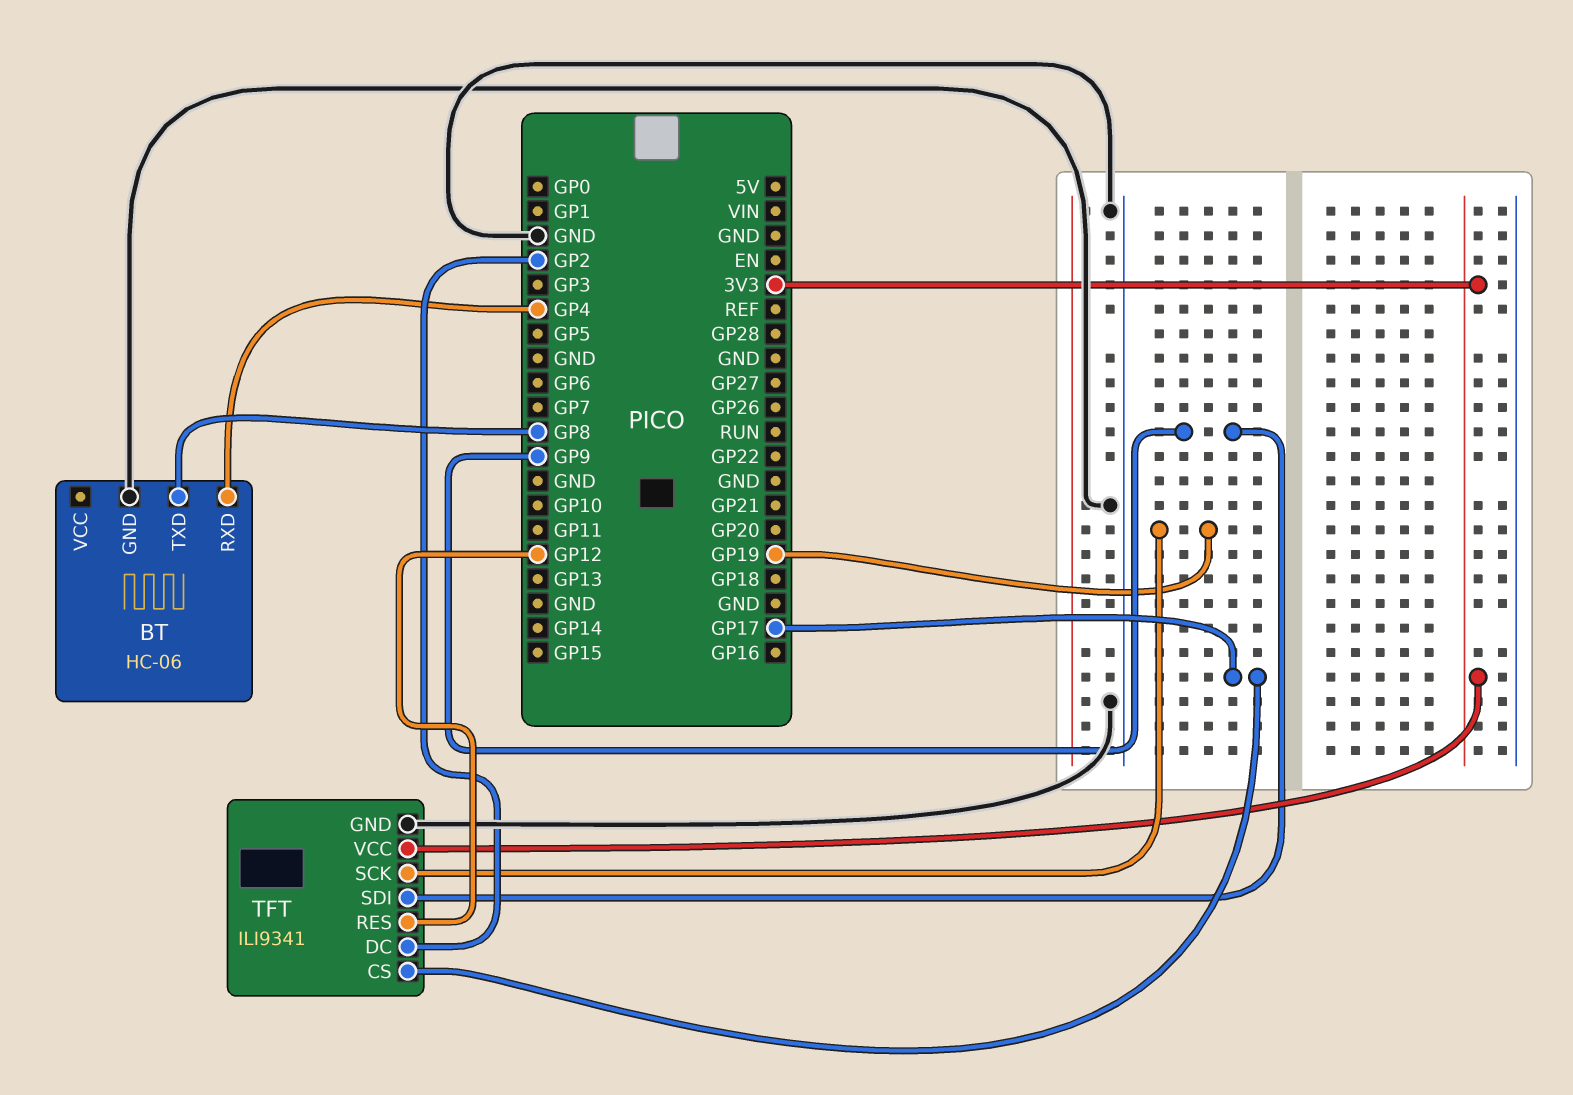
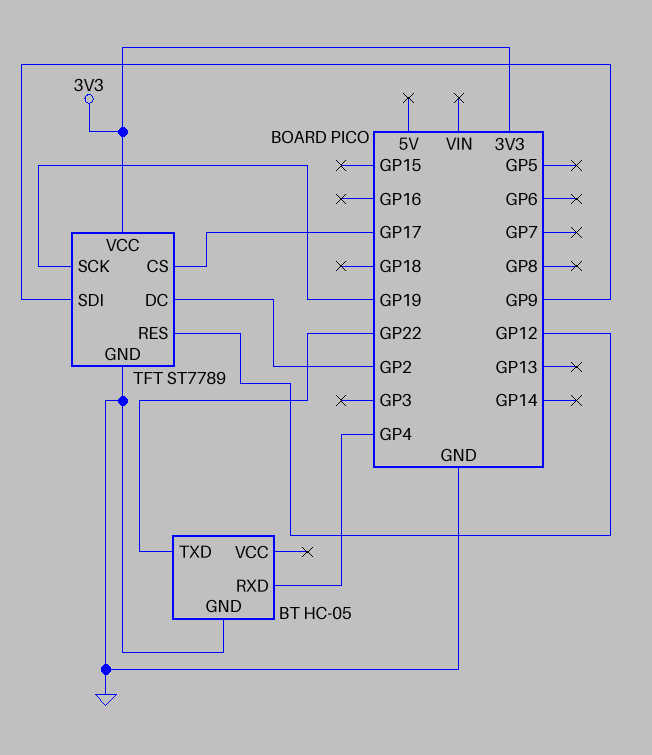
BT: HC-06 -> HC-05
BT pin TXD: GP8 -> GP22
TFT: ILI9341 -> ST7789

